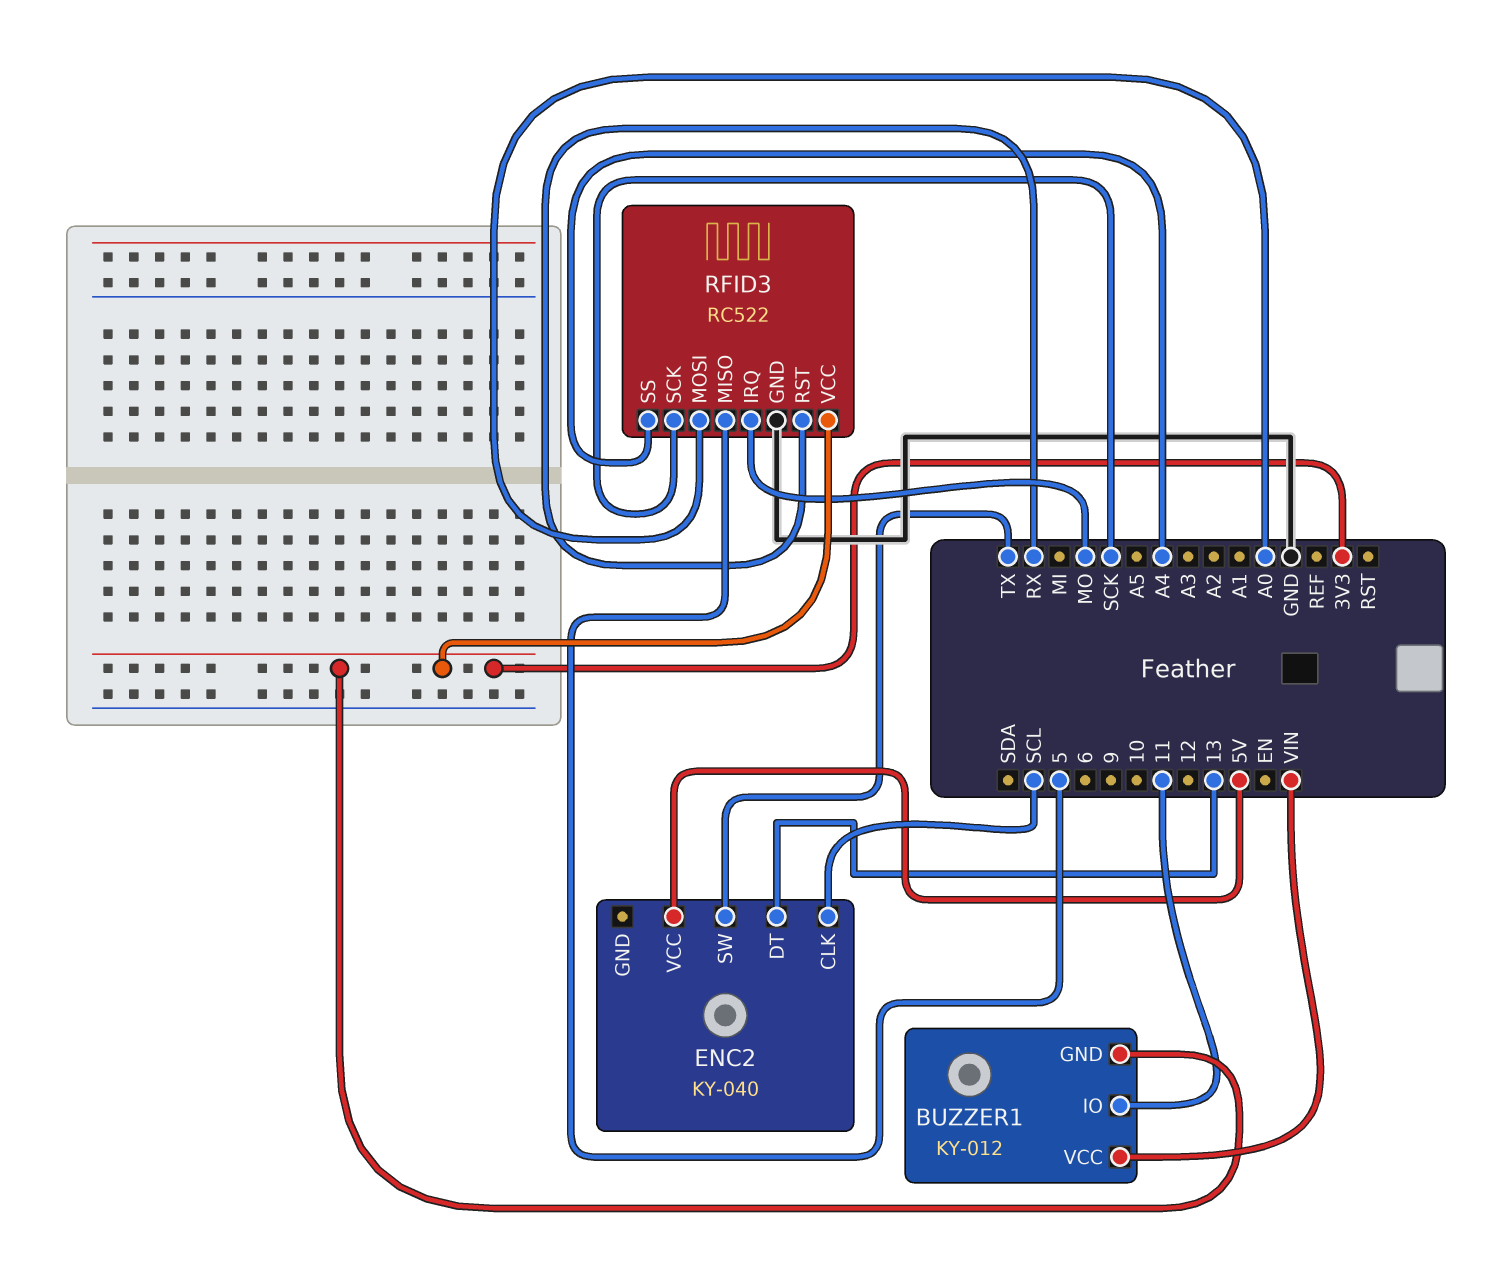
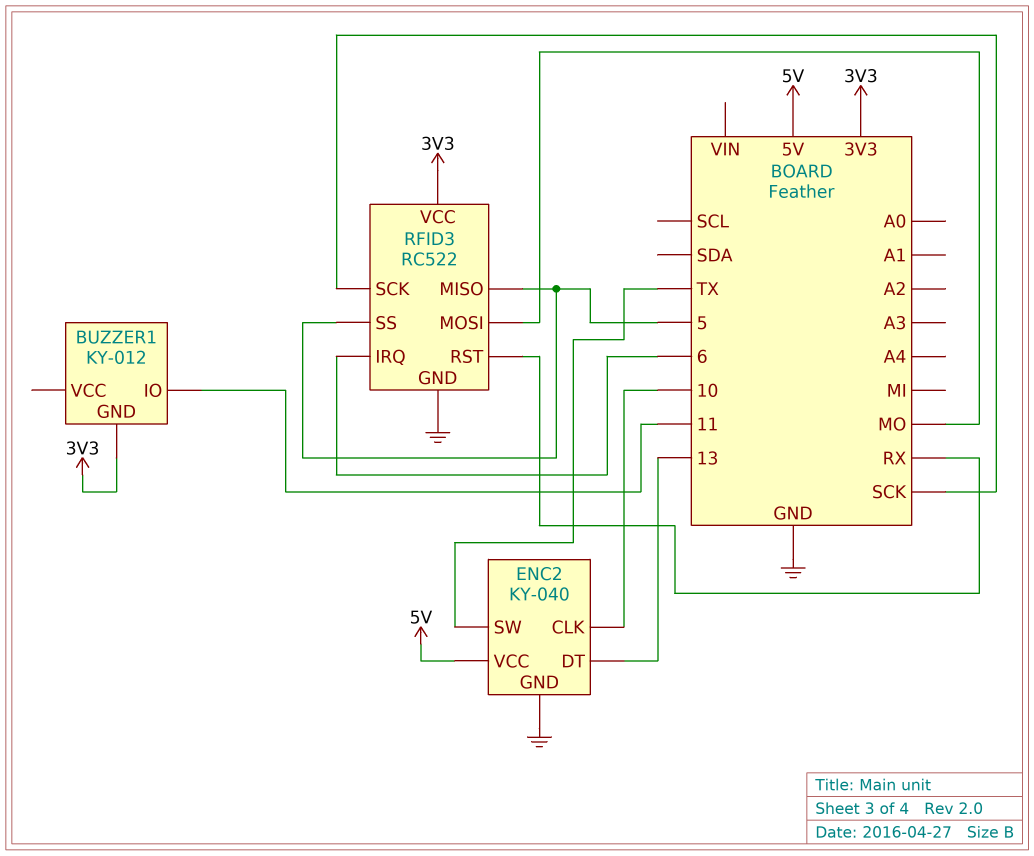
BUZZER1 pin VCC: VIN -> none
ENC2 pin CLK: SCL -> 10
ENC2 pin GND: none -> GND
RFID3 pin IRQ: MO -> 6
RFID3 pin MOSI: A0 -> MO
RFID3 pin SS: A4 -> 5

